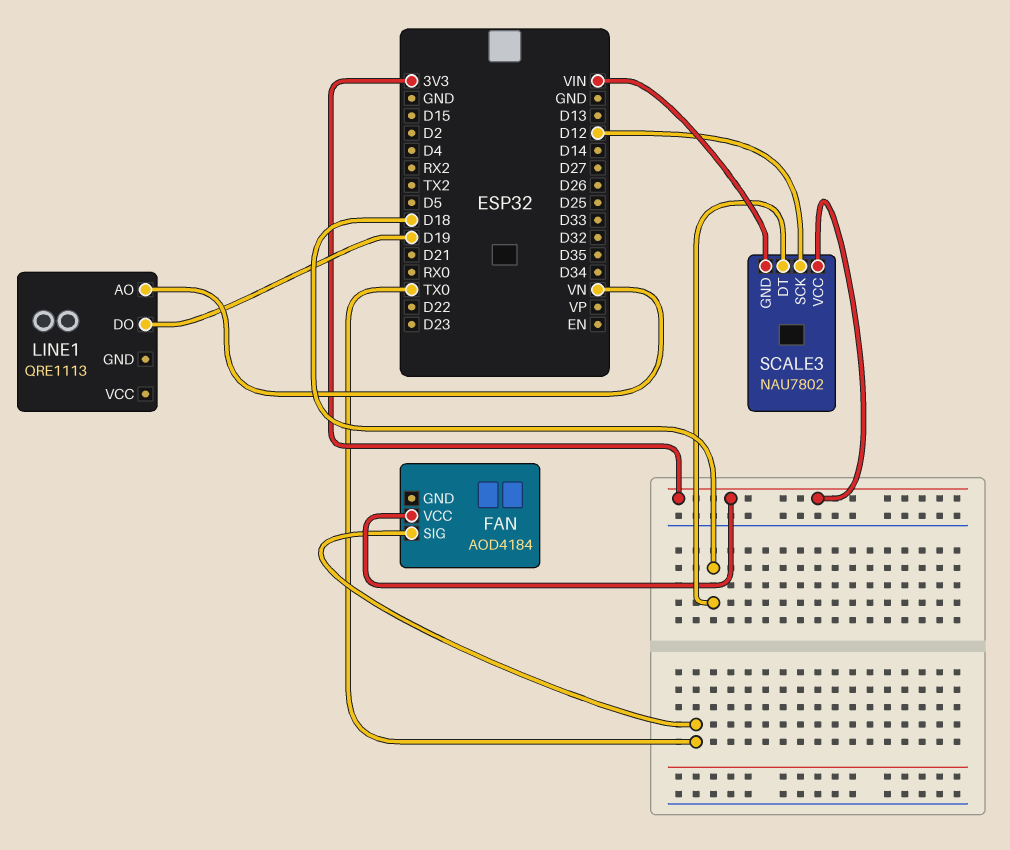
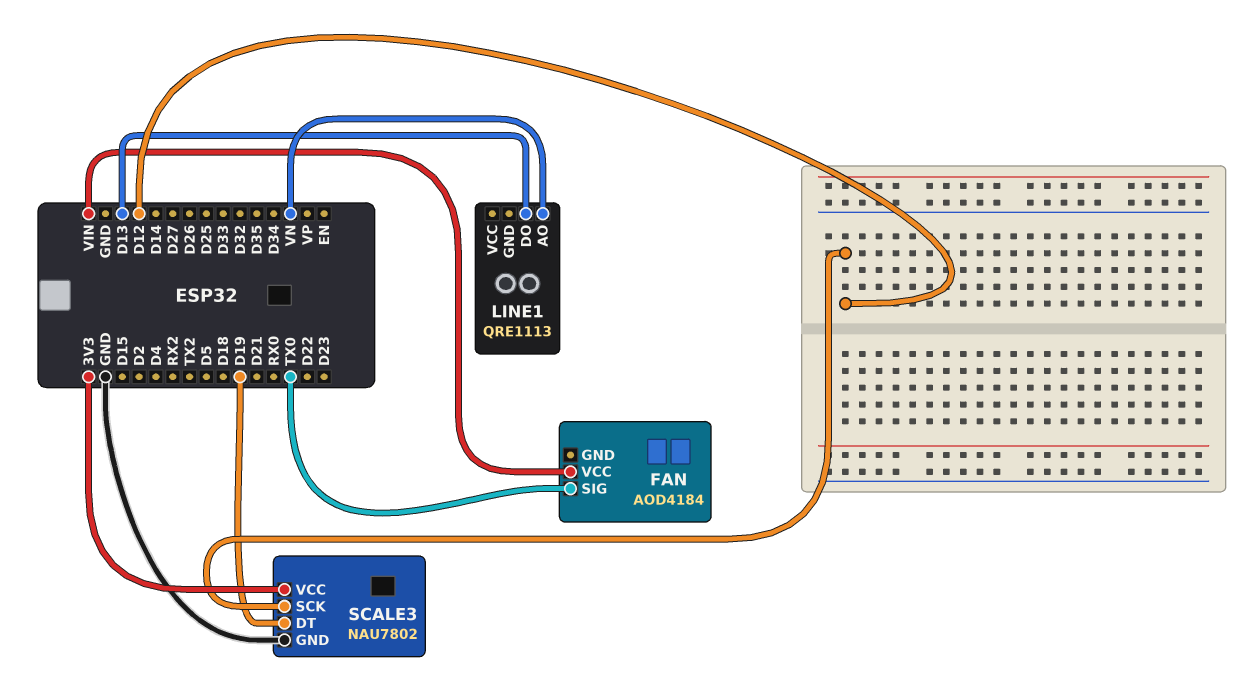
FAN pin VCC: 3V3 -> VIN
LINE1 pin DO: D19 -> D13
SCALE3 pin DT: D18 -> D19
SCALE3 pin GND: VIN -> GND

